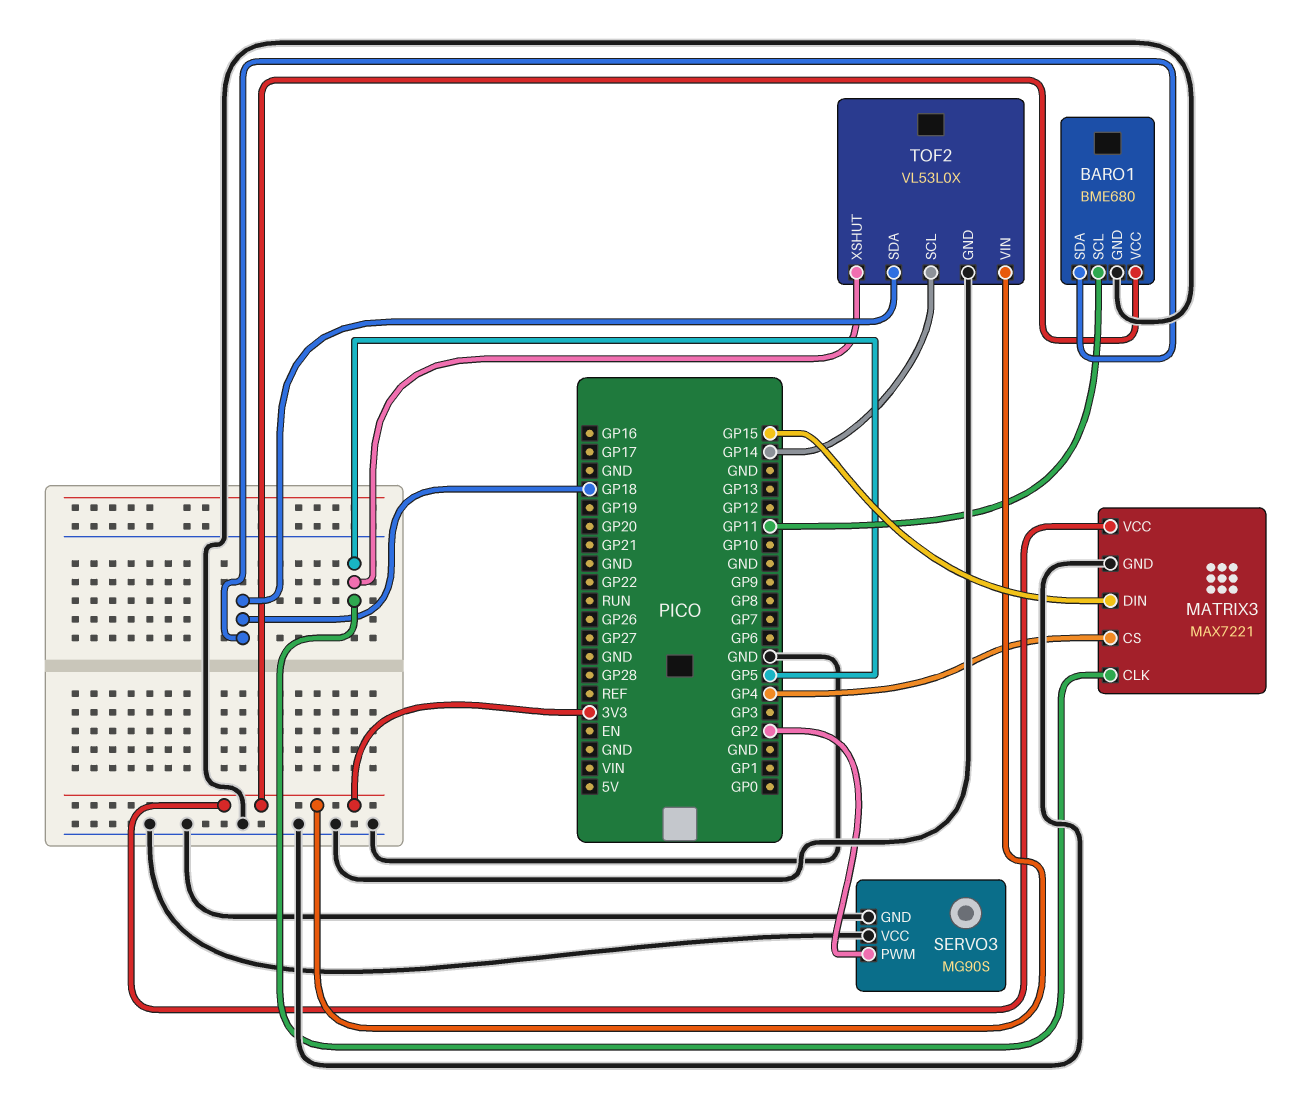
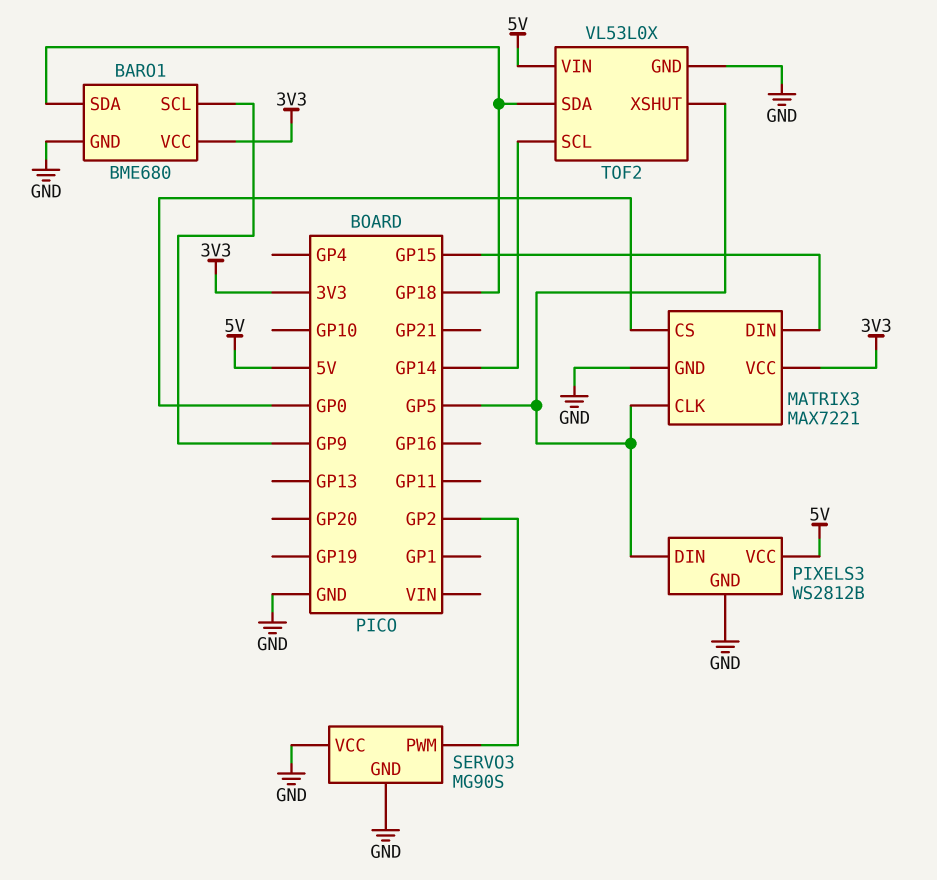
BARO1 pin SCL: GP11 -> GP9
MATRIX3 pin CS: GP4 -> GP0
PIXELS3: none -> WS2812B
PIXELS3 pin DIN: none -> GP5
PIXELS3 pin GND: none -> GND
PIXELS3 pin VCC: none -> 5V
TOF2 pin VIN: 3V3 -> 5V

